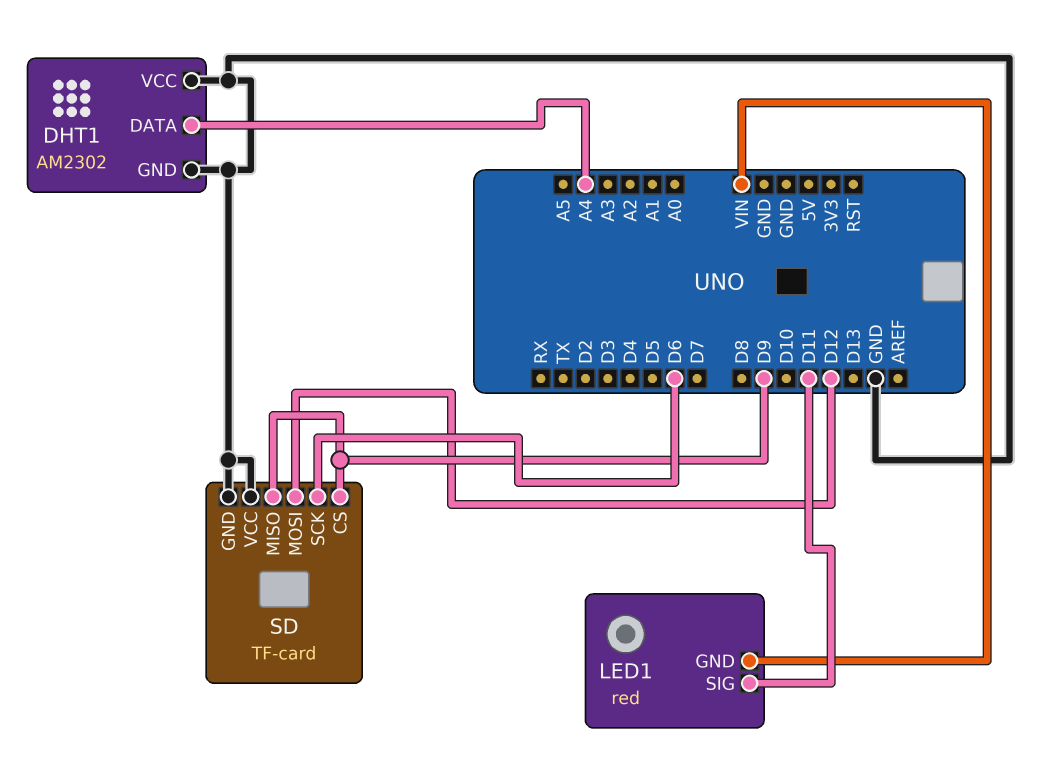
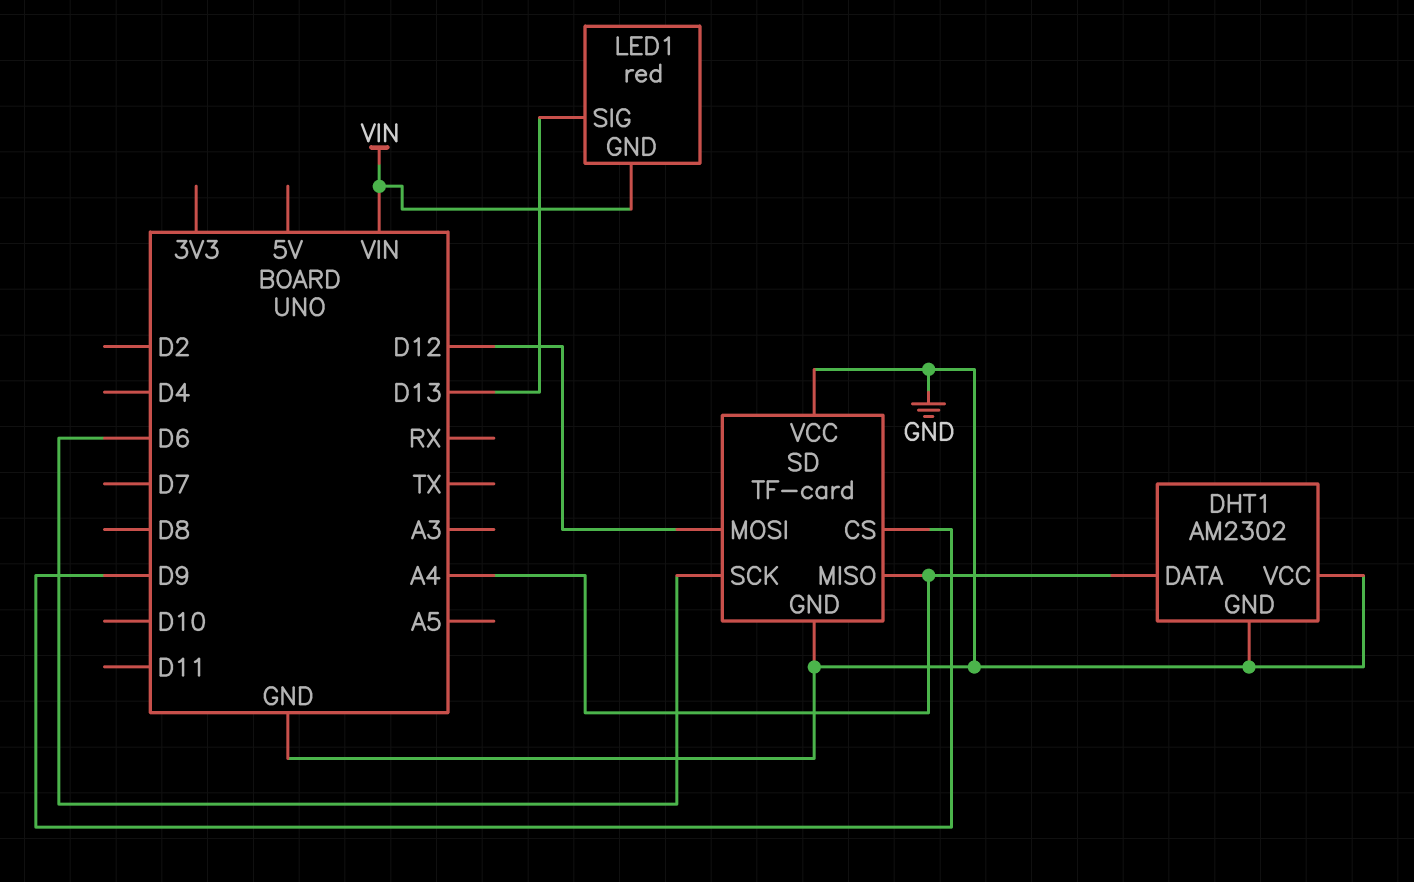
LED1 pin SIG: D11 -> D13
SD pin MISO: D9 -> A4

